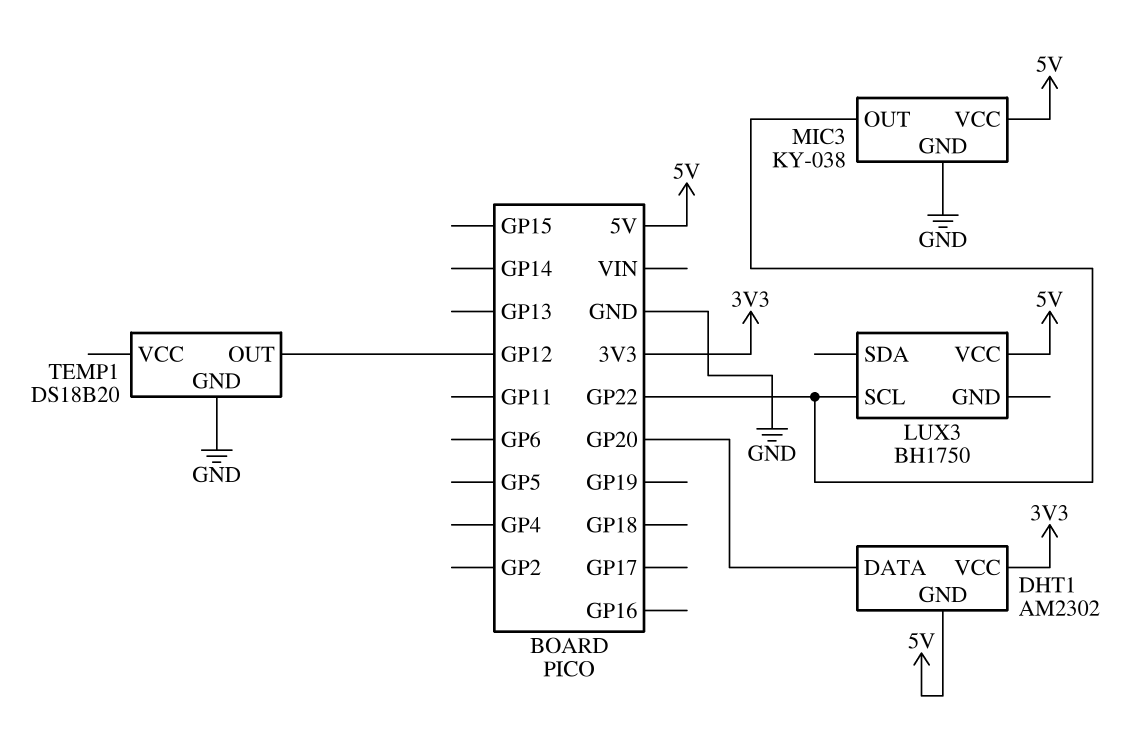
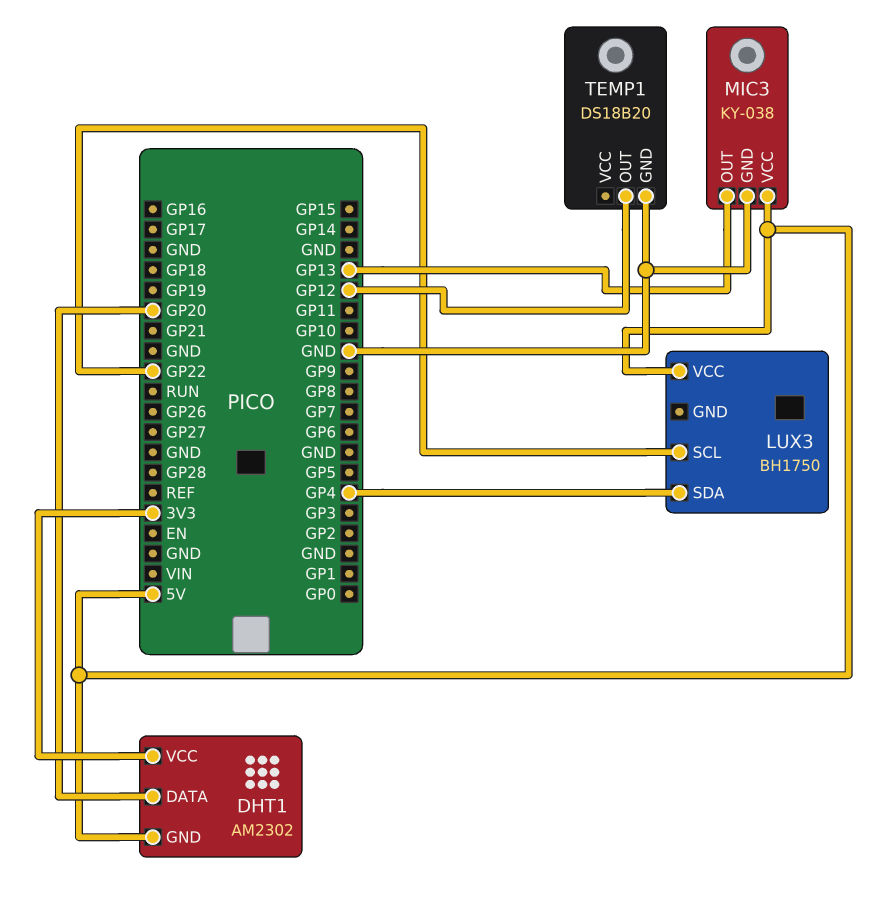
LUX3 pin SDA: none -> GP4
MIC3 pin OUT: GP22 -> GP13

